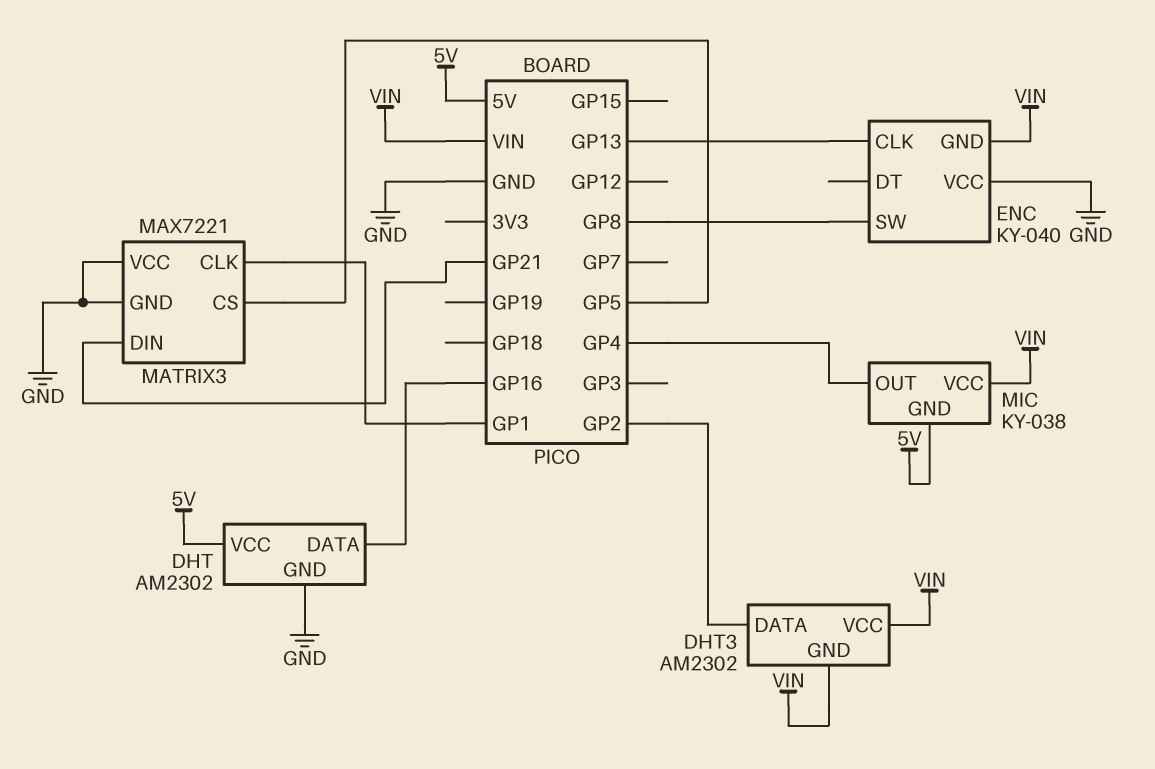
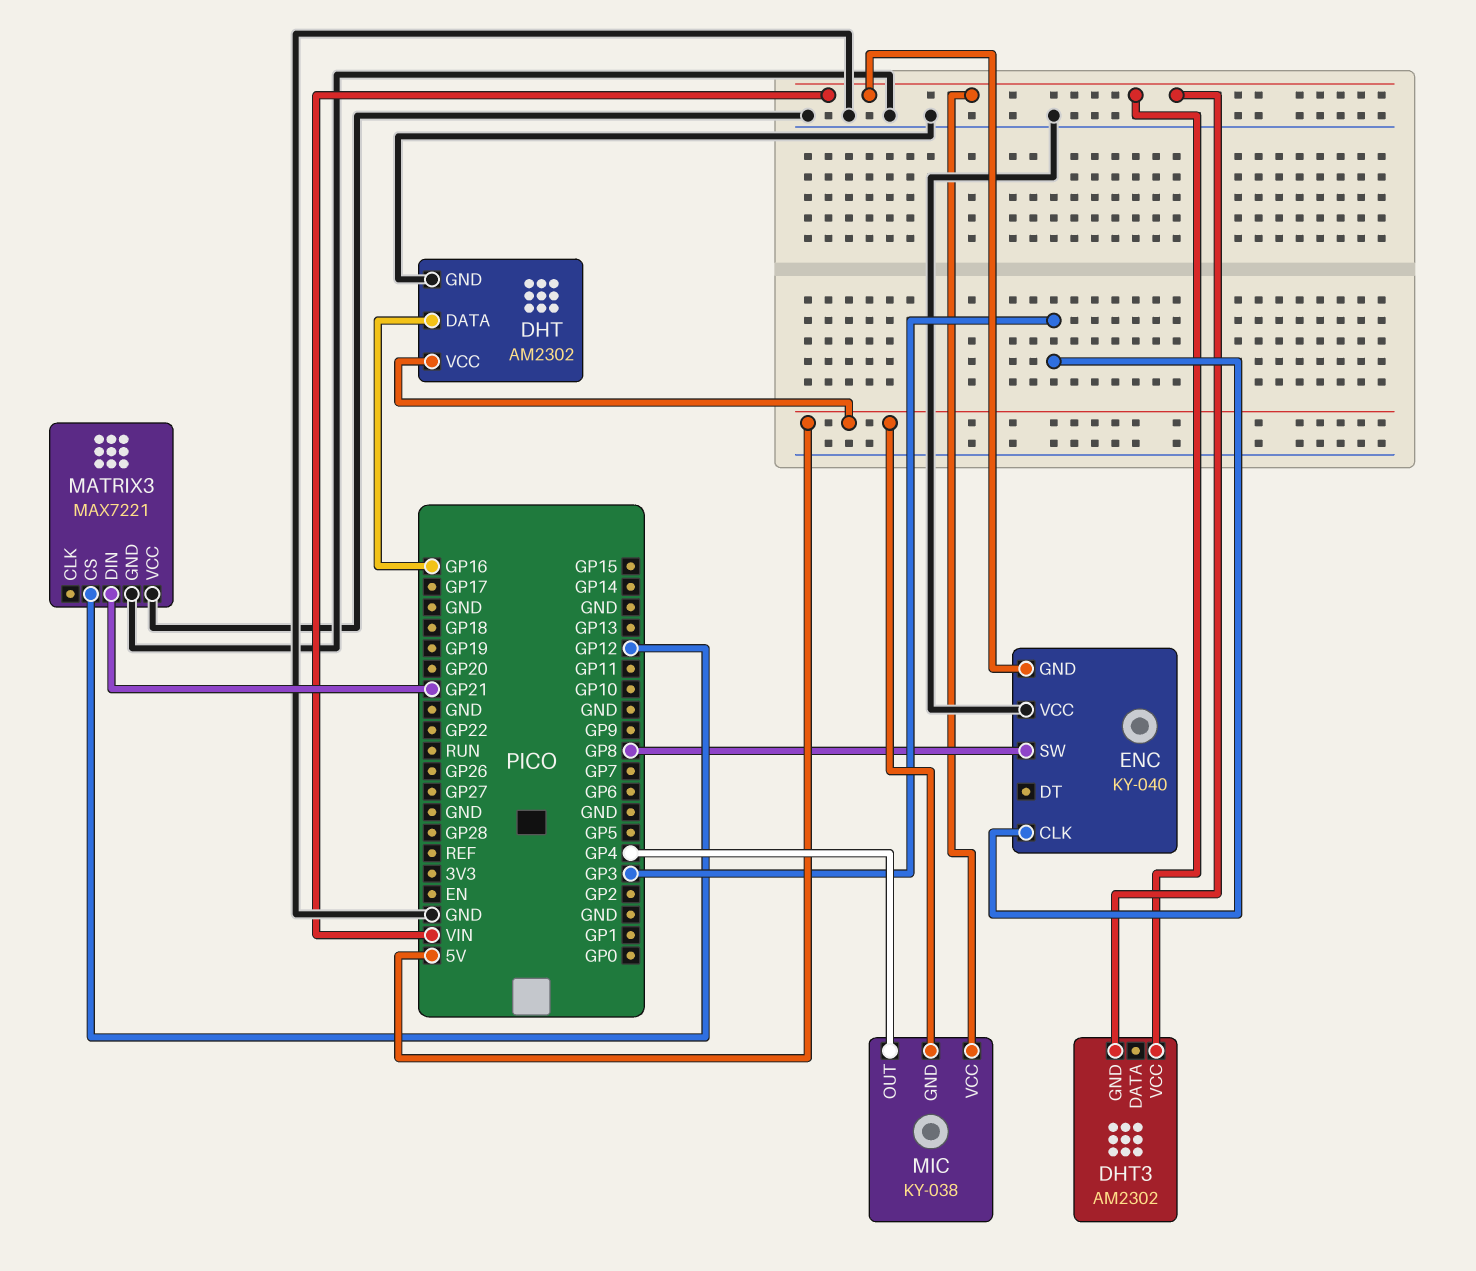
DHT3 pin DATA: GP2 -> none
ENC pin CLK: GP13 -> GP3
MATRIX3 pin CLK: GP1 -> none
MATRIX3 pin CS: GP5 -> GP12

